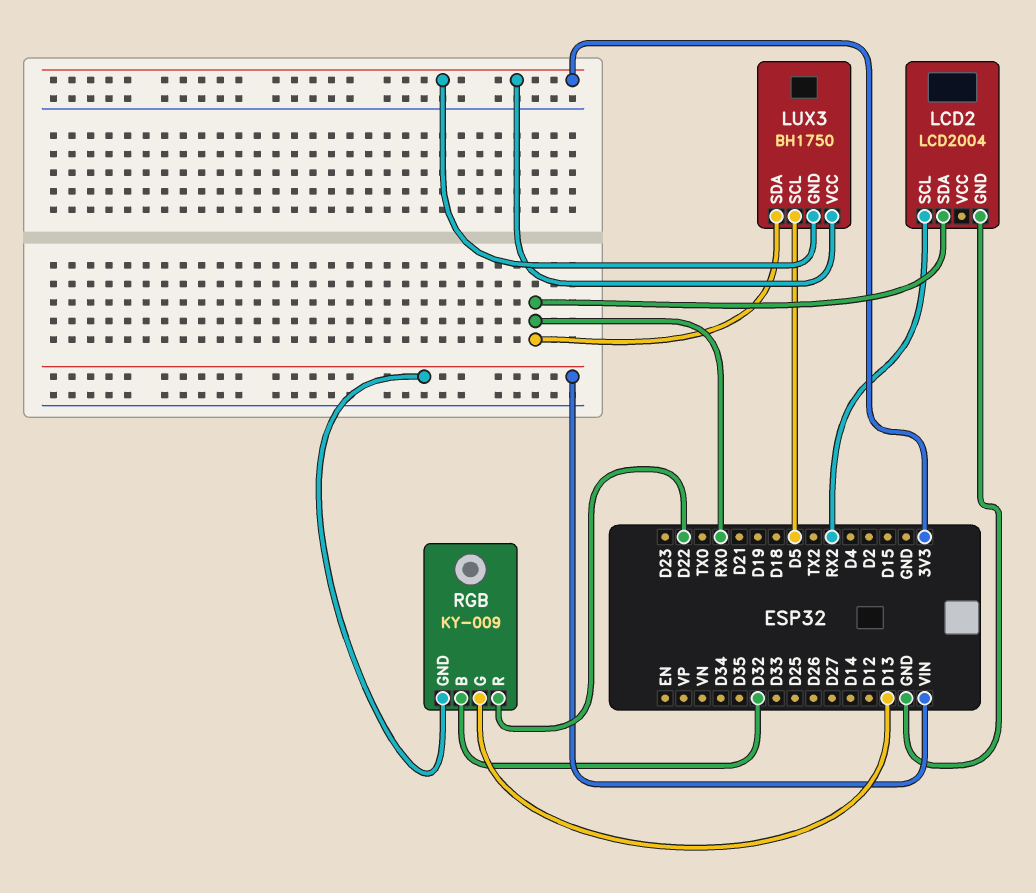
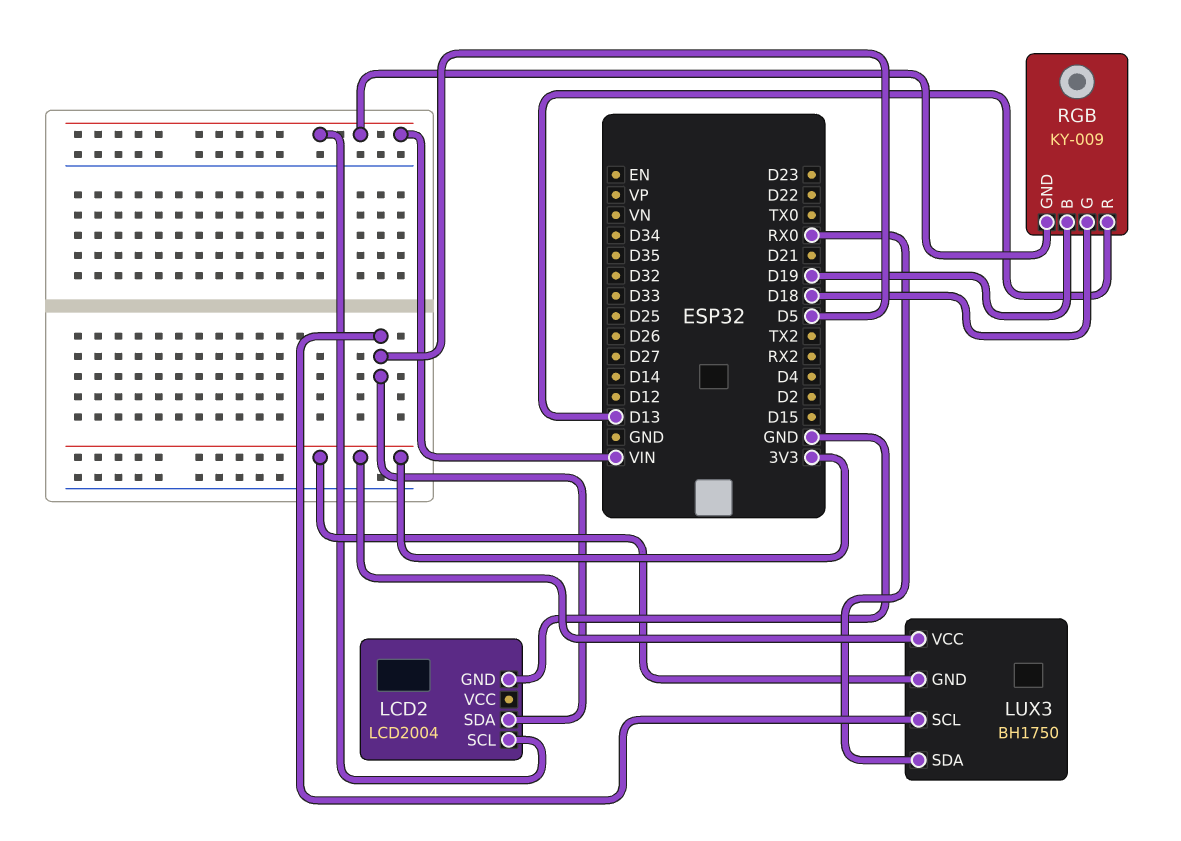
LCD2 pin SCL: RX2 -> VIN
LCD2 pin SDA: RX0 -> D5
RGB pin B: D32 -> D19
RGB pin G: D13 -> D18
RGB pin R: D22 -> D13

